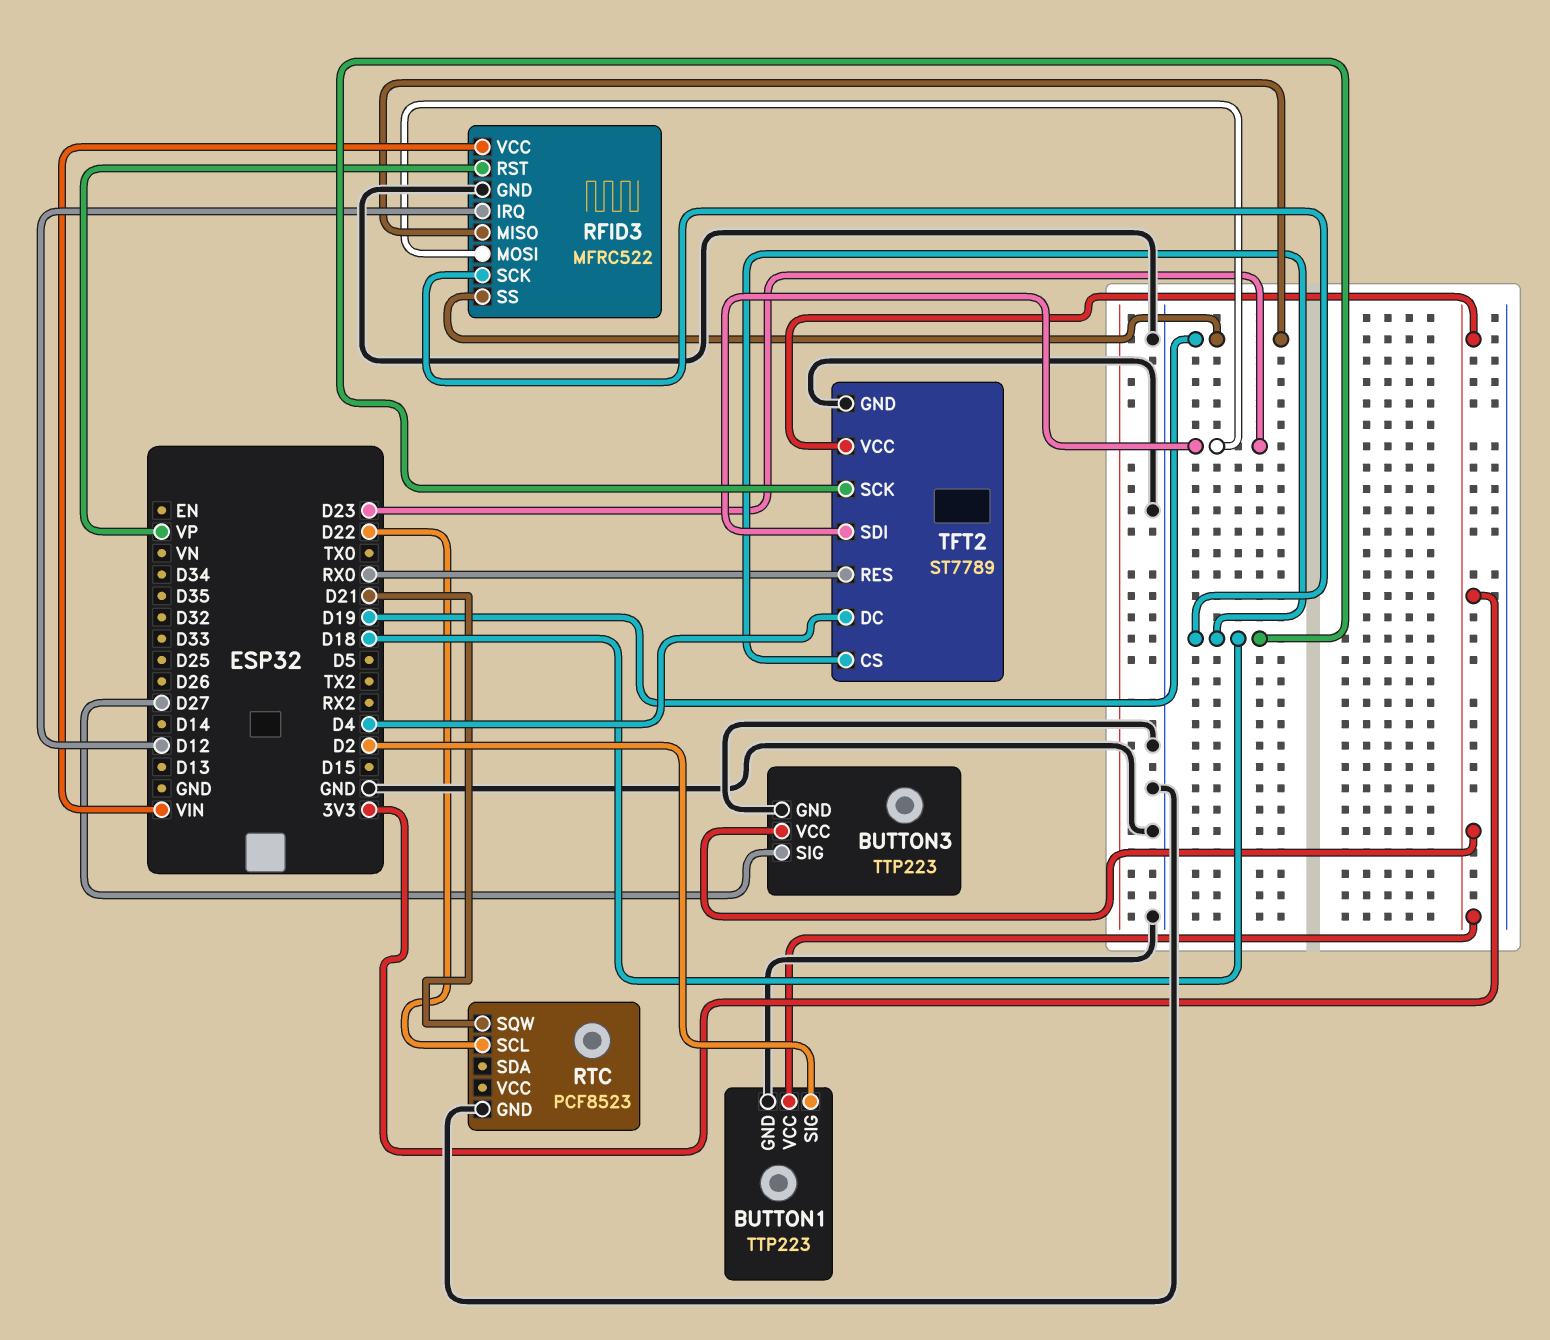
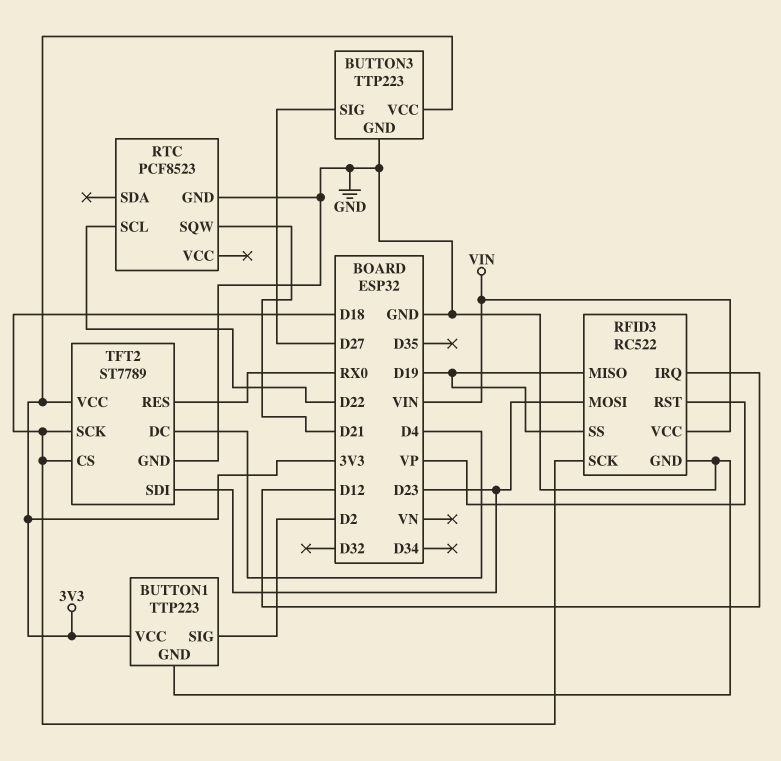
RFID3: MFRC522 -> RC522

